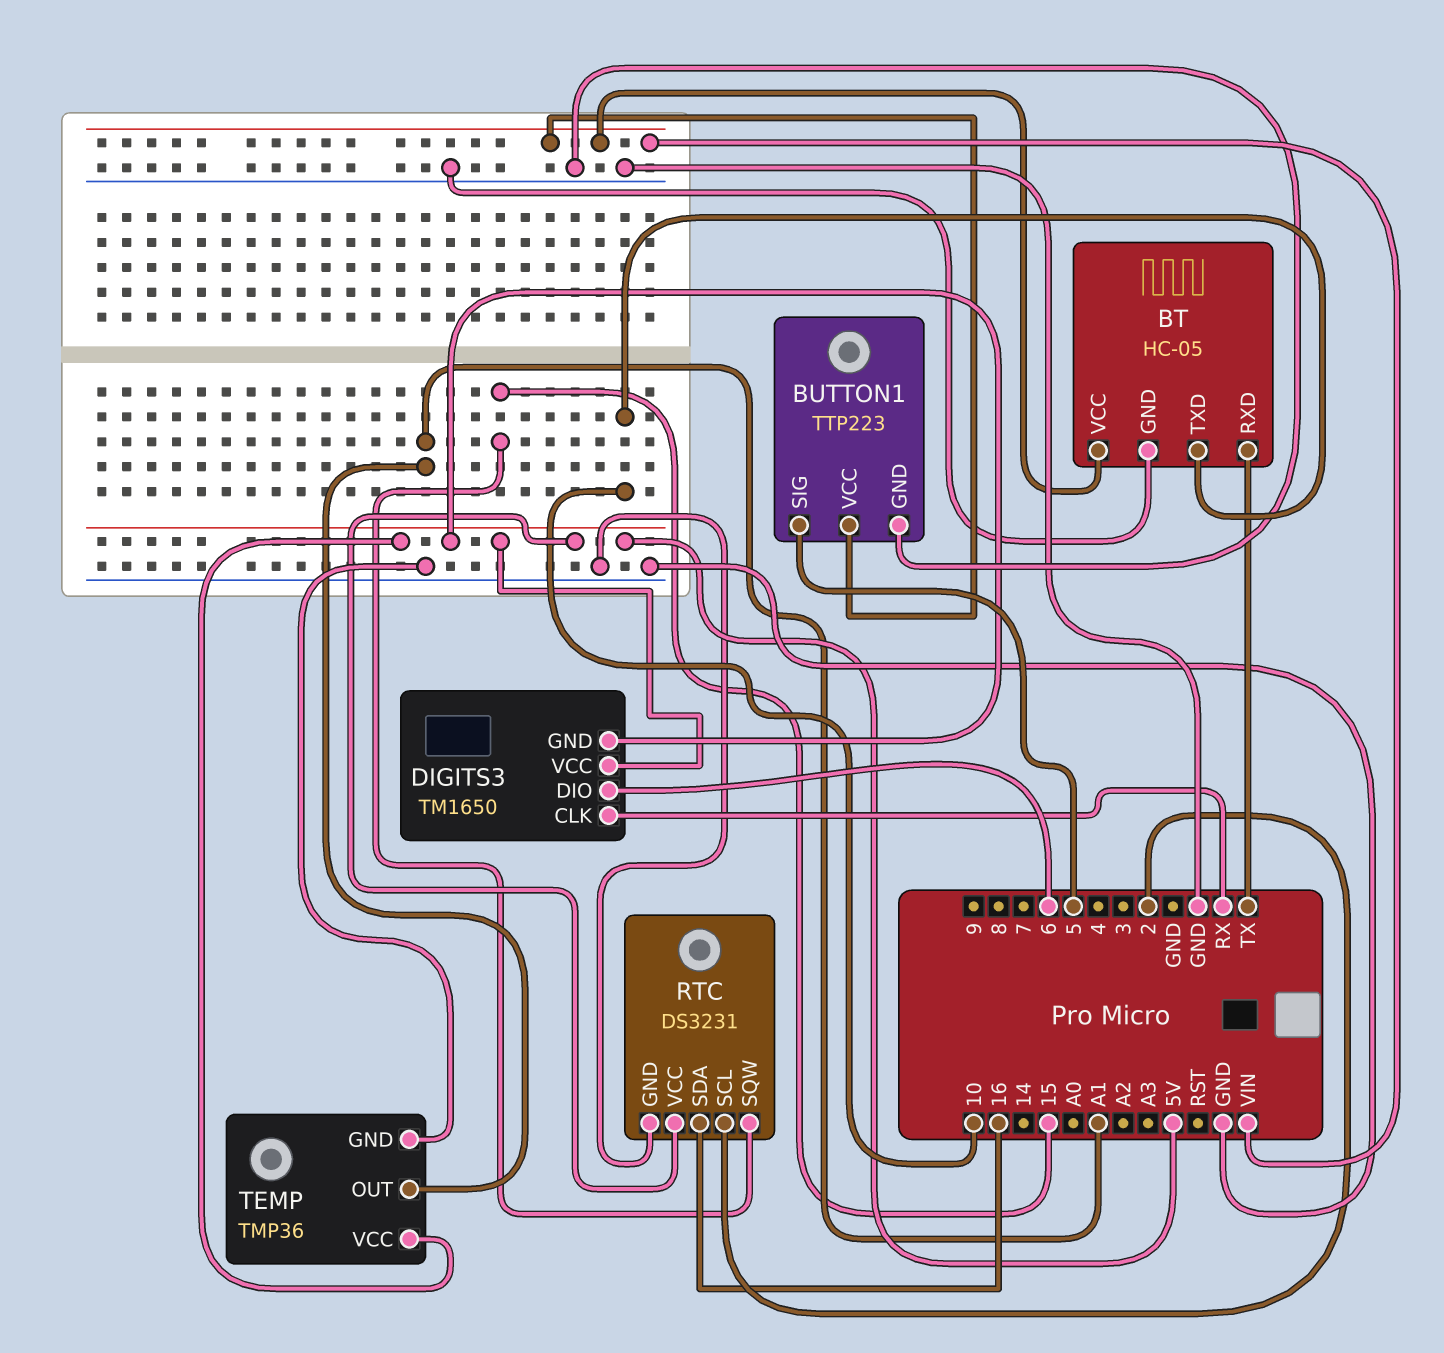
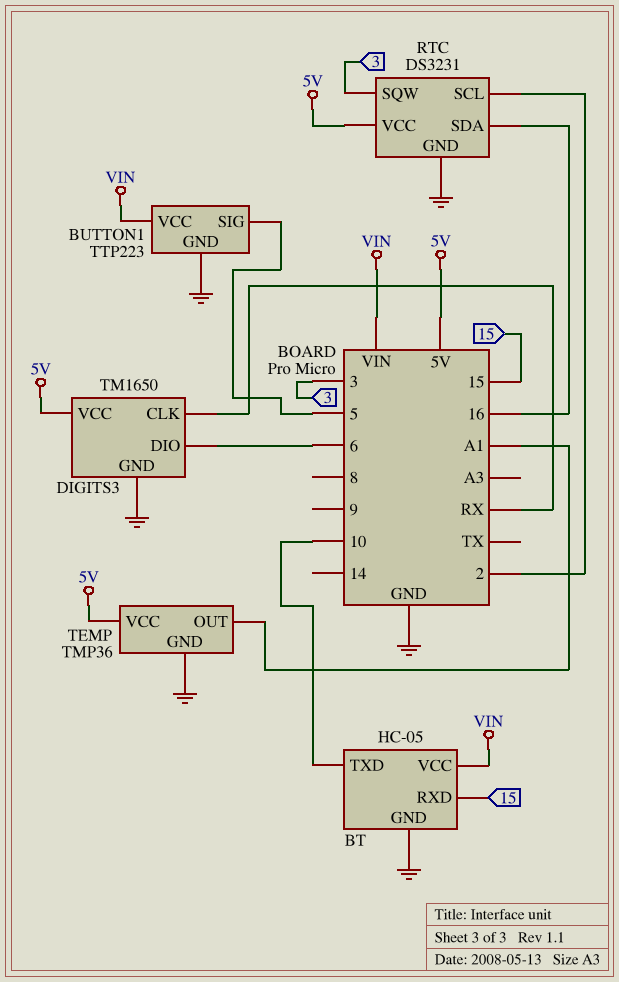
BT pin RXD: TX -> 15
DIGITS3 pin GND: 5V -> GND
RTC pin SQW: 15 -> 3

